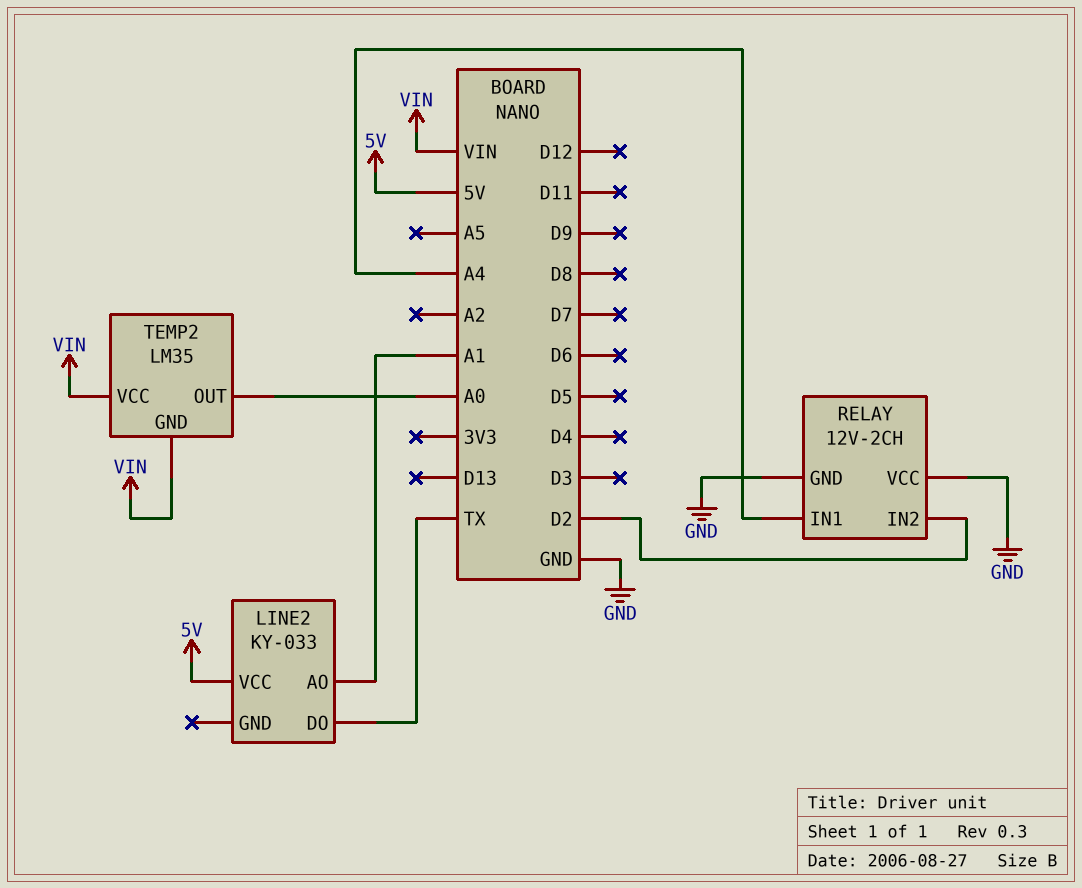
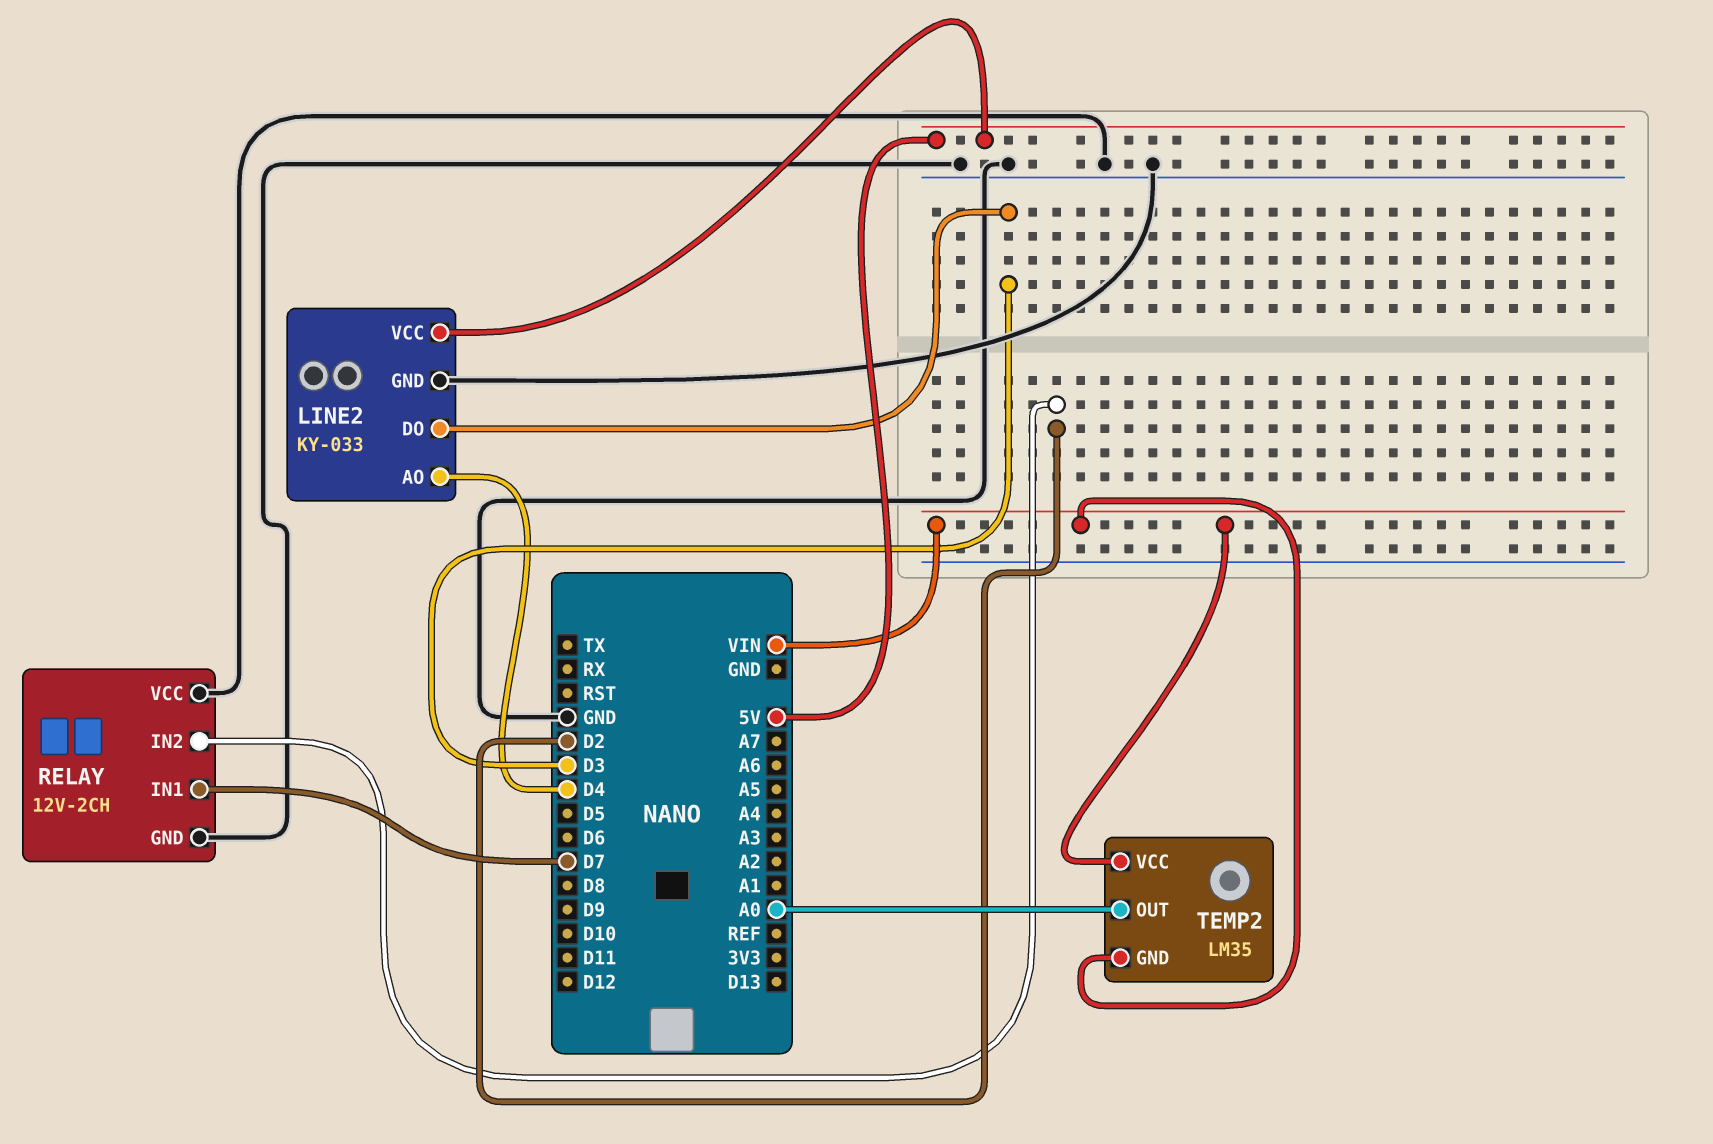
LINE2 pin AO: A1 -> D4
LINE2 pin DO: TX -> D3
LINE2 pin GND: none -> GND
RELAY pin IN1: A4 -> D7

